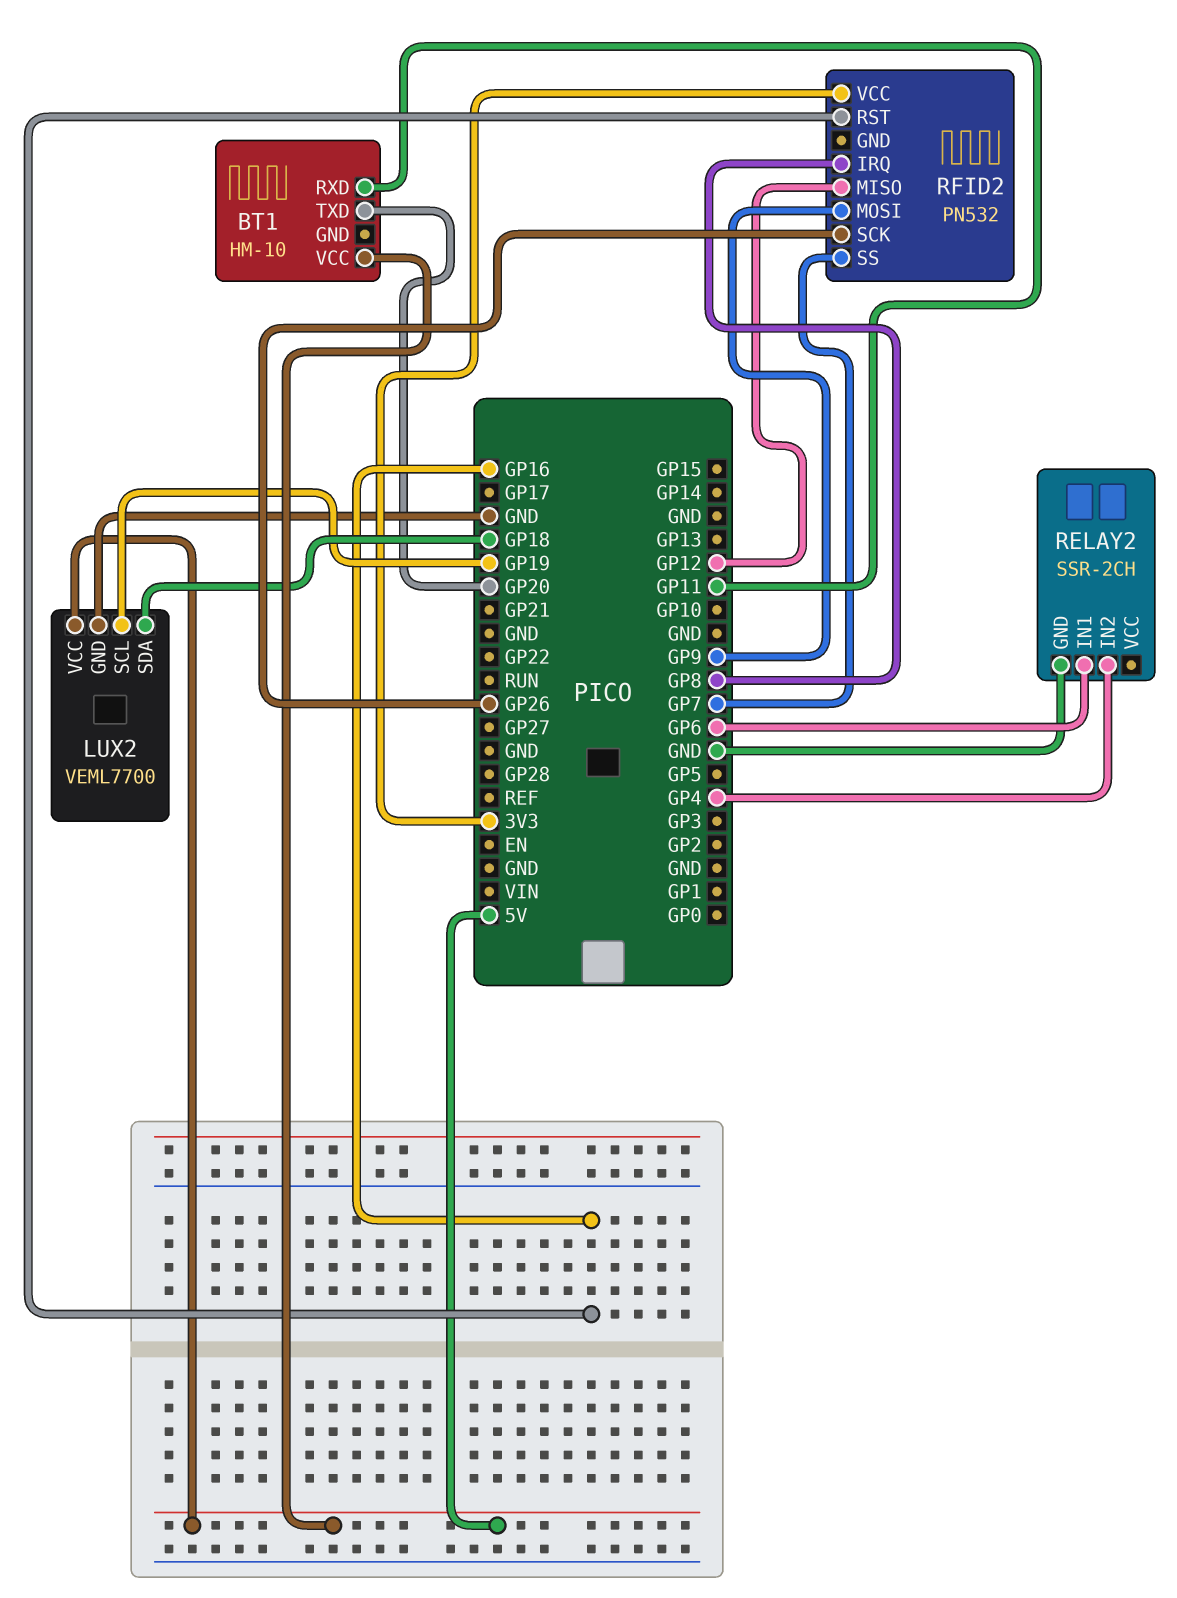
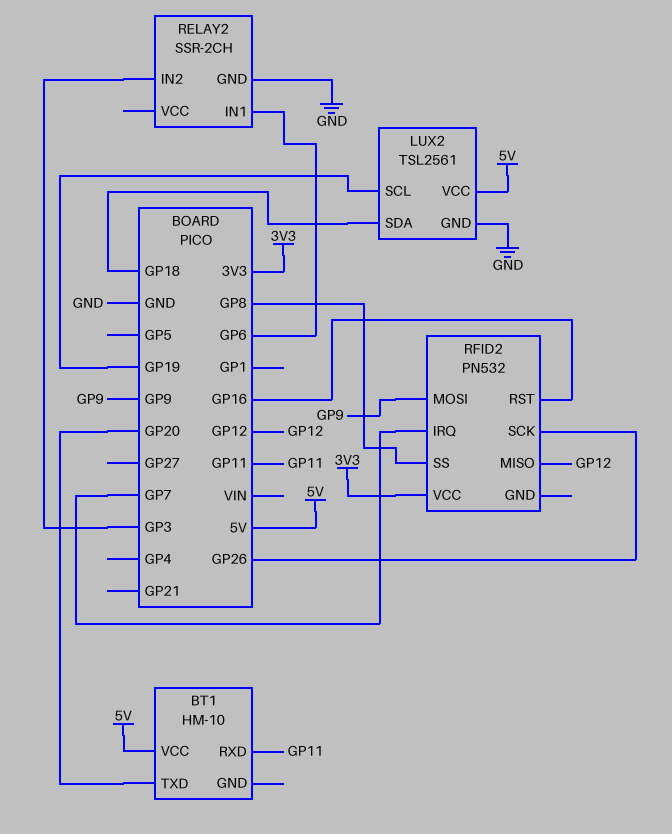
LUX2: VEML7700 -> TSL2561
RELAY2 pin IN2: GP4 -> GP3
RFID2 pin IRQ: GP8 -> GP7
RFID2 pin SS: GP7 -> GP8

